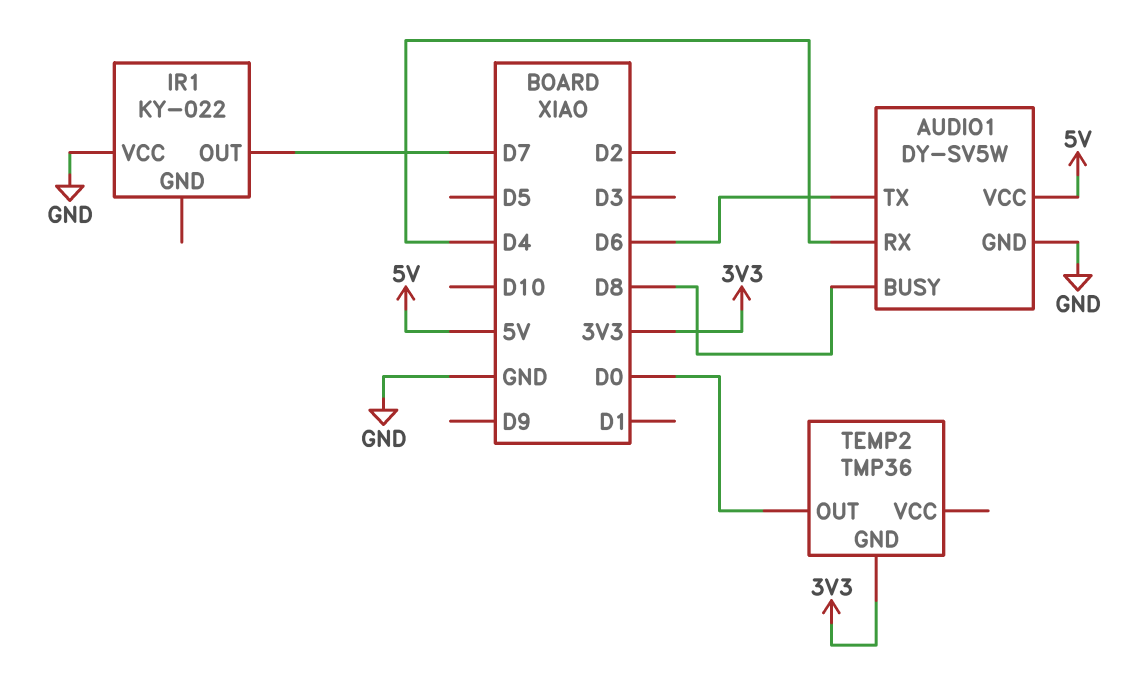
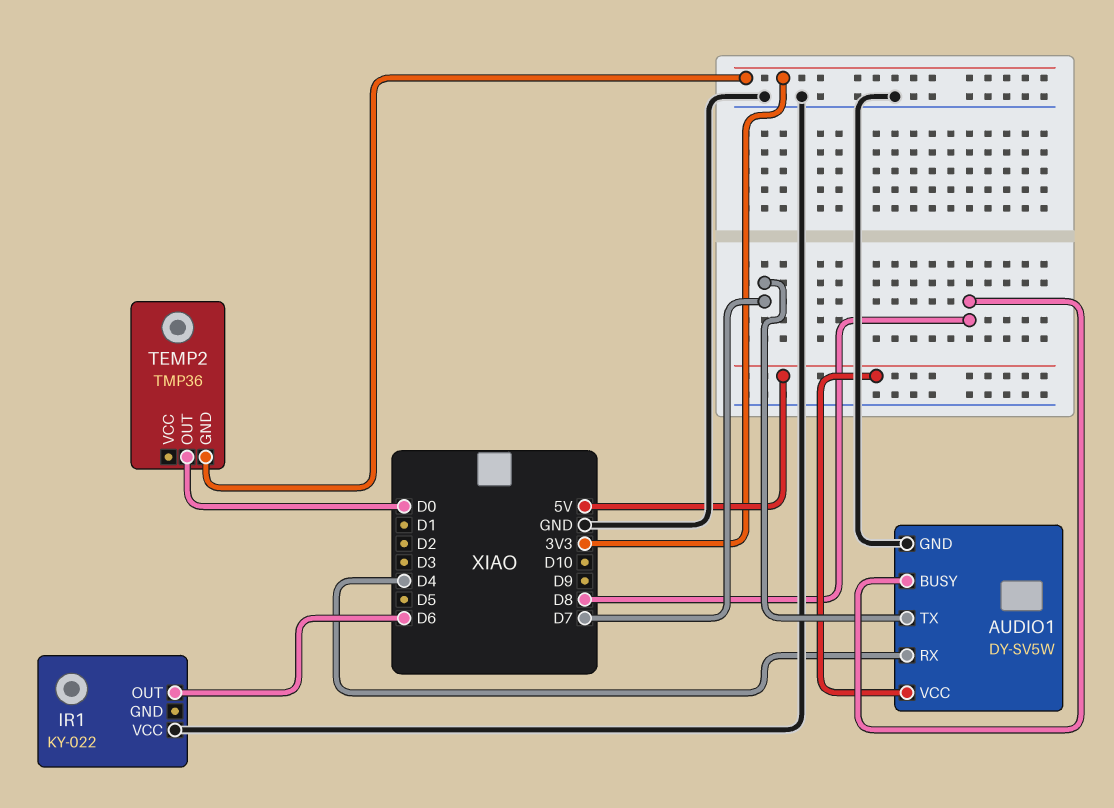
AUDIO1 pin TX: D6 -> D7
IR1 pin OUT: D7 -> D6

